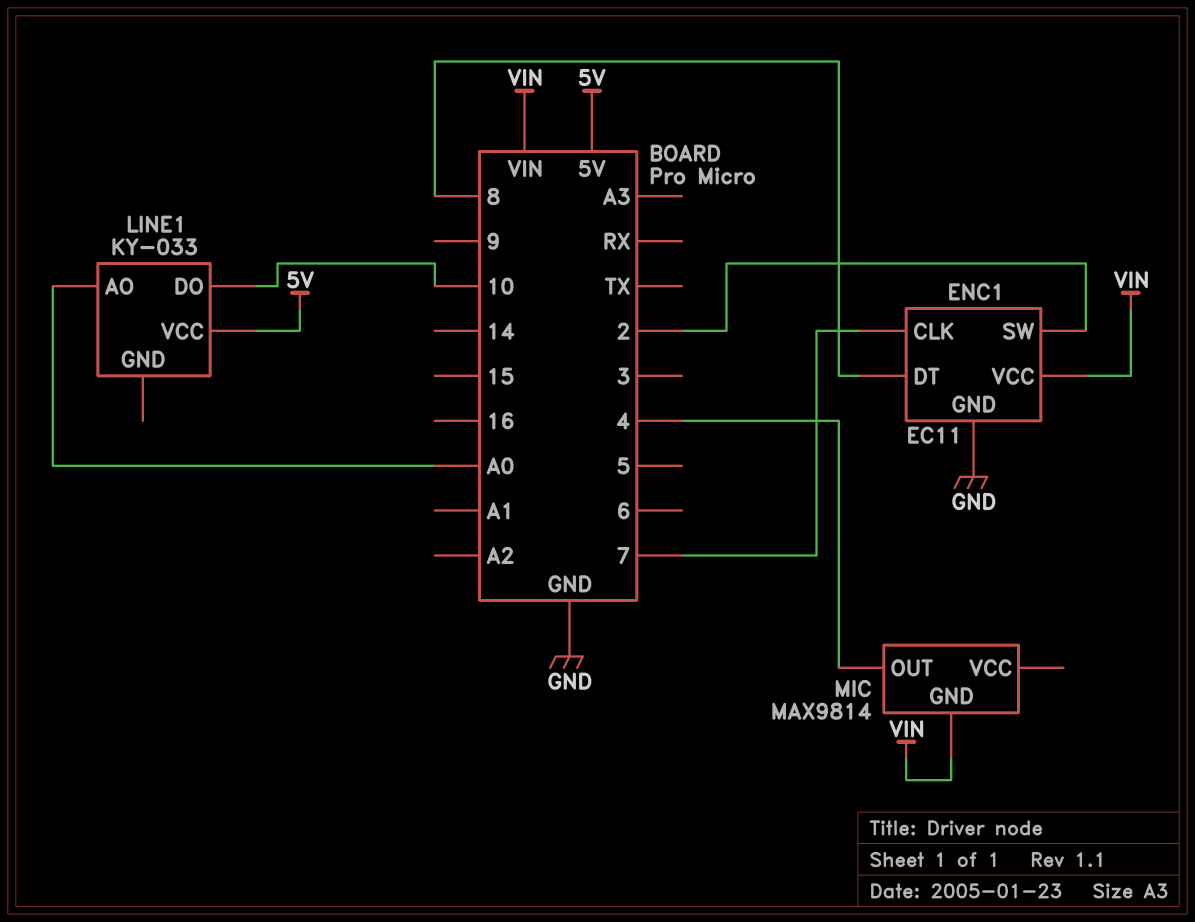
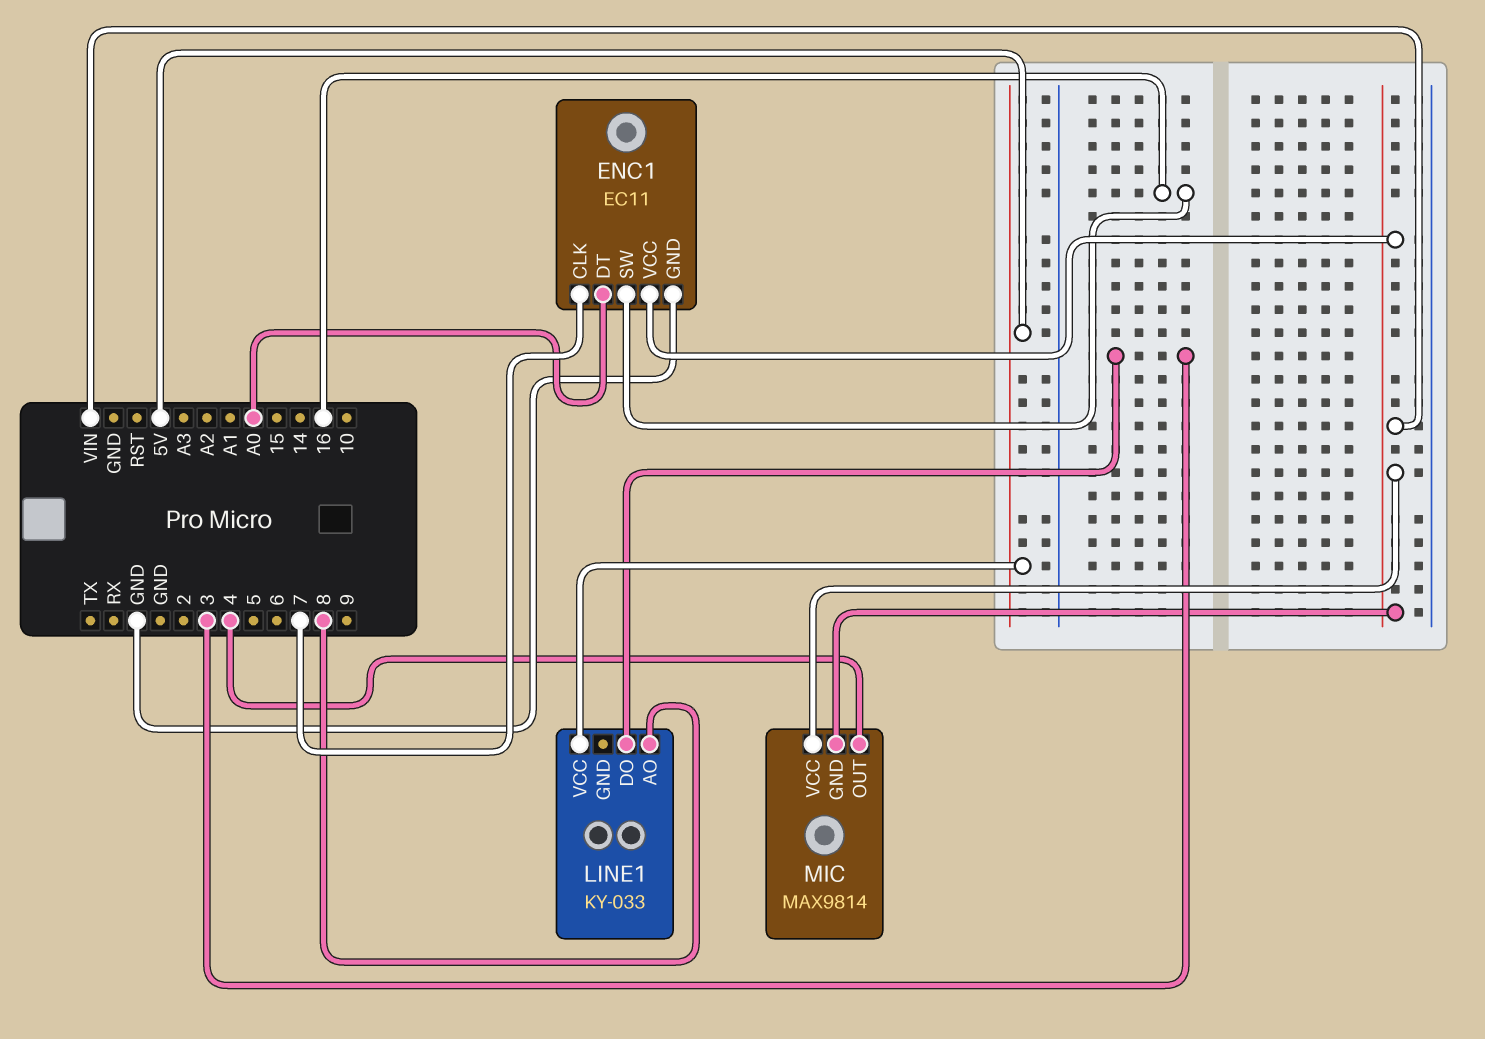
ENC1 pin DT: 8 -> A0
ENC1 pin SW: 2 -> 16
LINE1 pin AO: A0 -> 8
LINE1 pin DO: 10 -> 3
MIC pin VCC: none -> VIN

